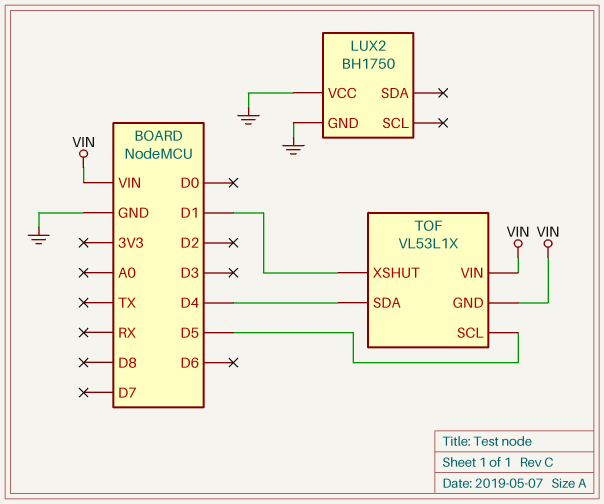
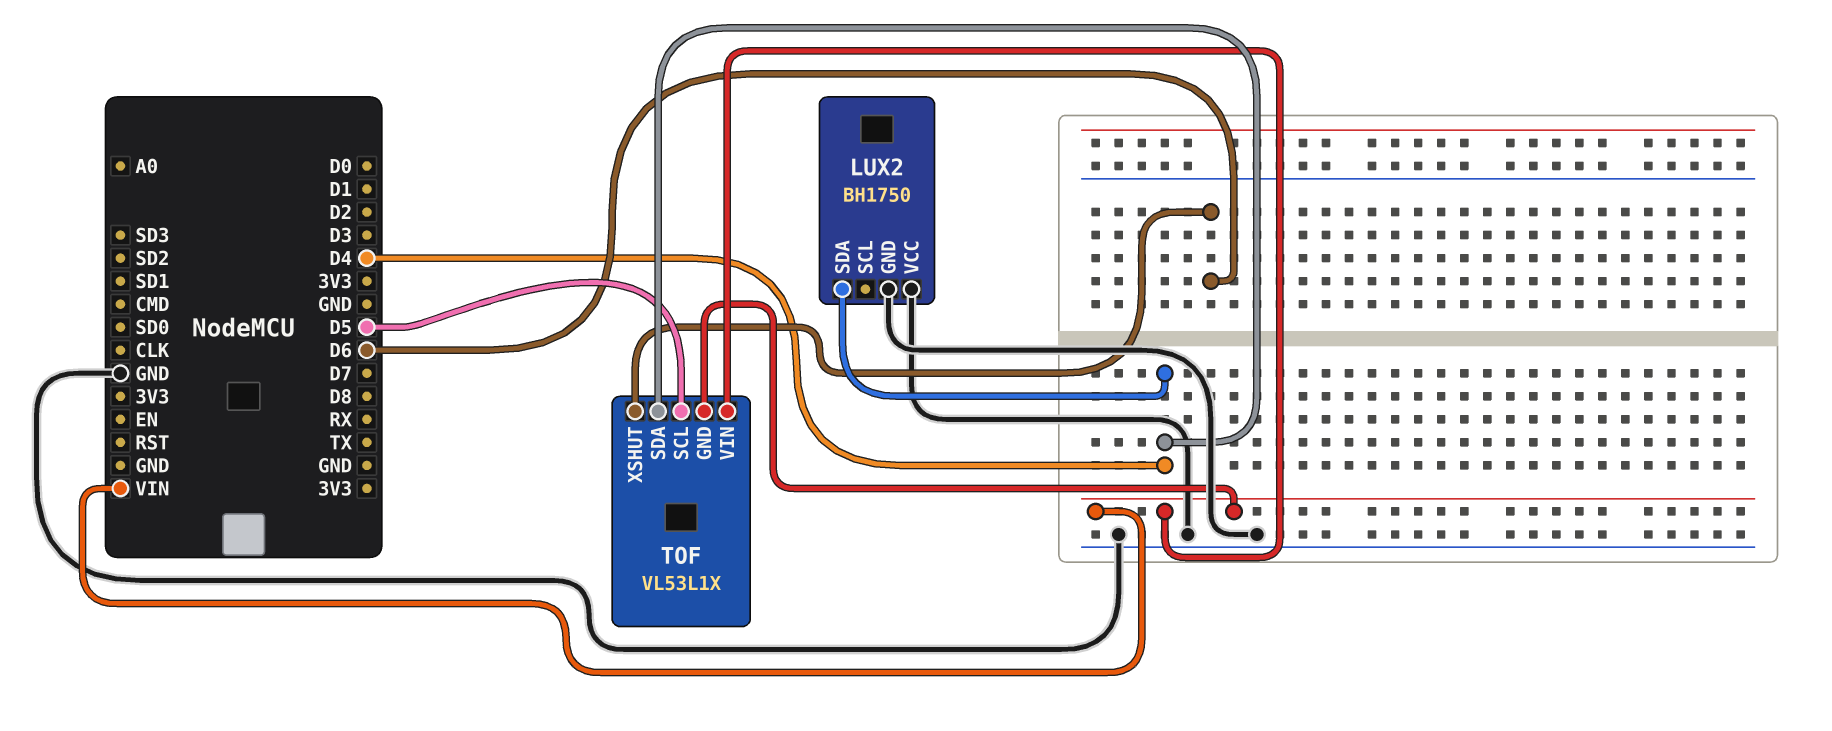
LUX2 pin SDA: none -> D4
TOF pin XSHUT: D1 -> D6

